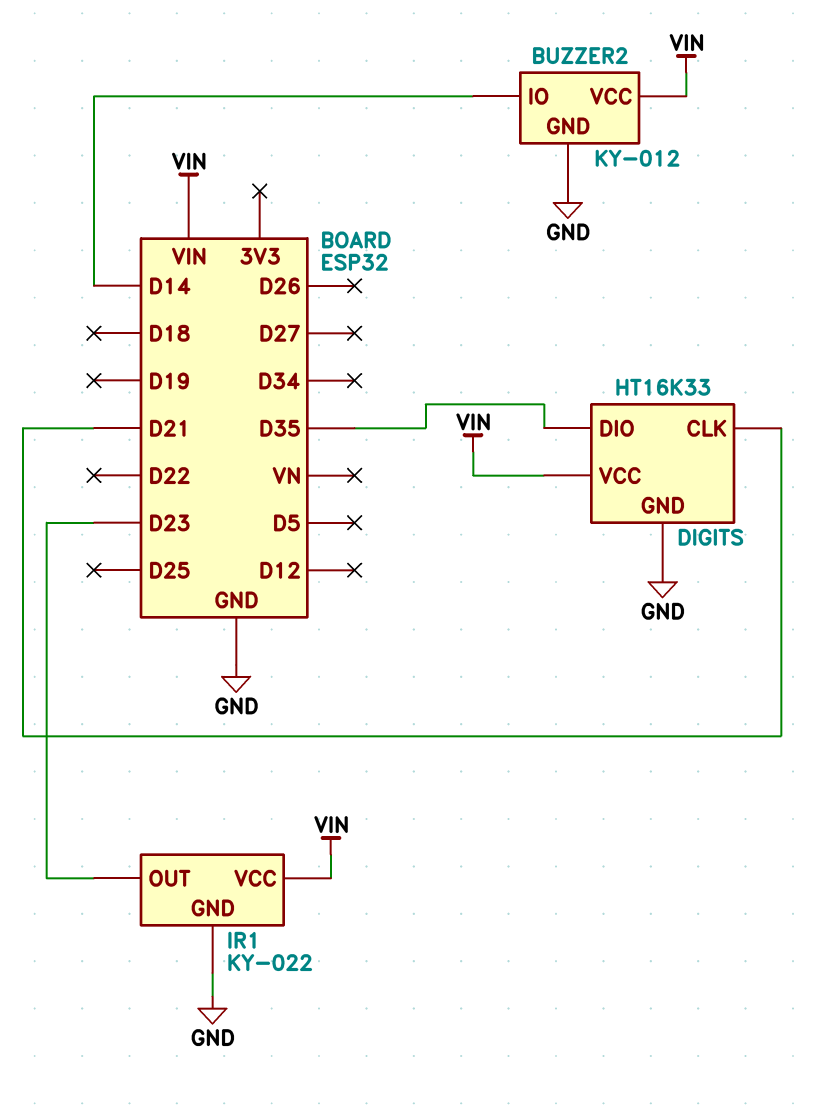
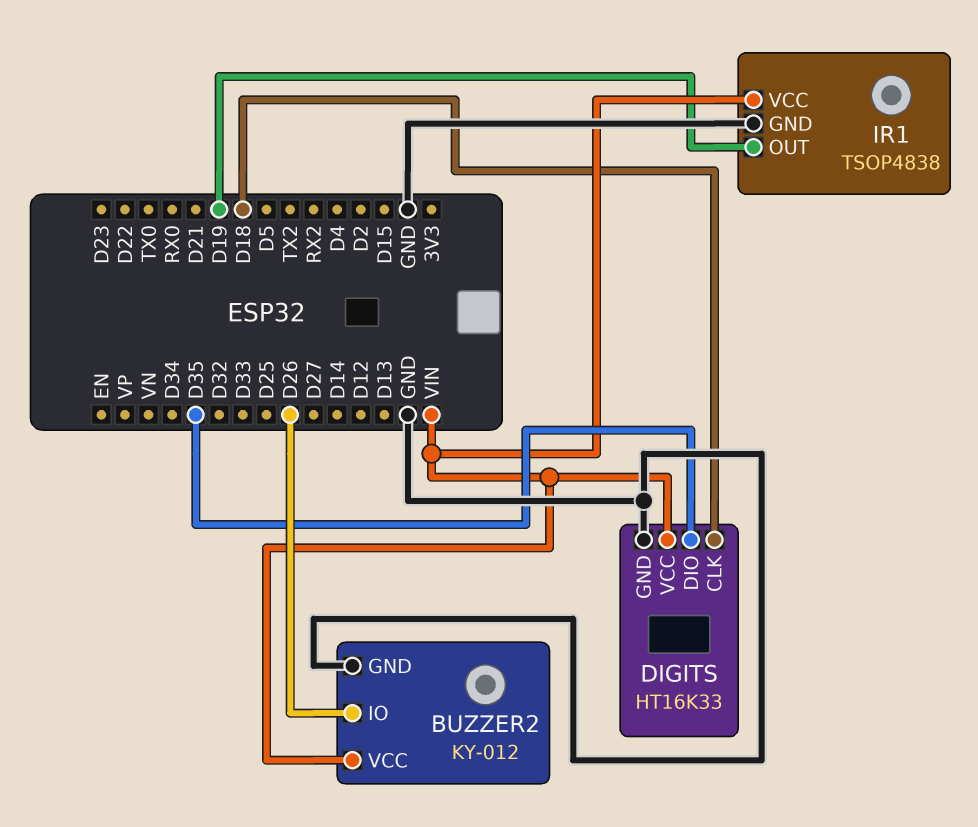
BUZZER2 pin IO: D14 -> D26
DIGITS pin CLK: D21 -> D18
IR1: KY-022 -> TSOP4838
IR1 pin OUT: D23 -> D19

